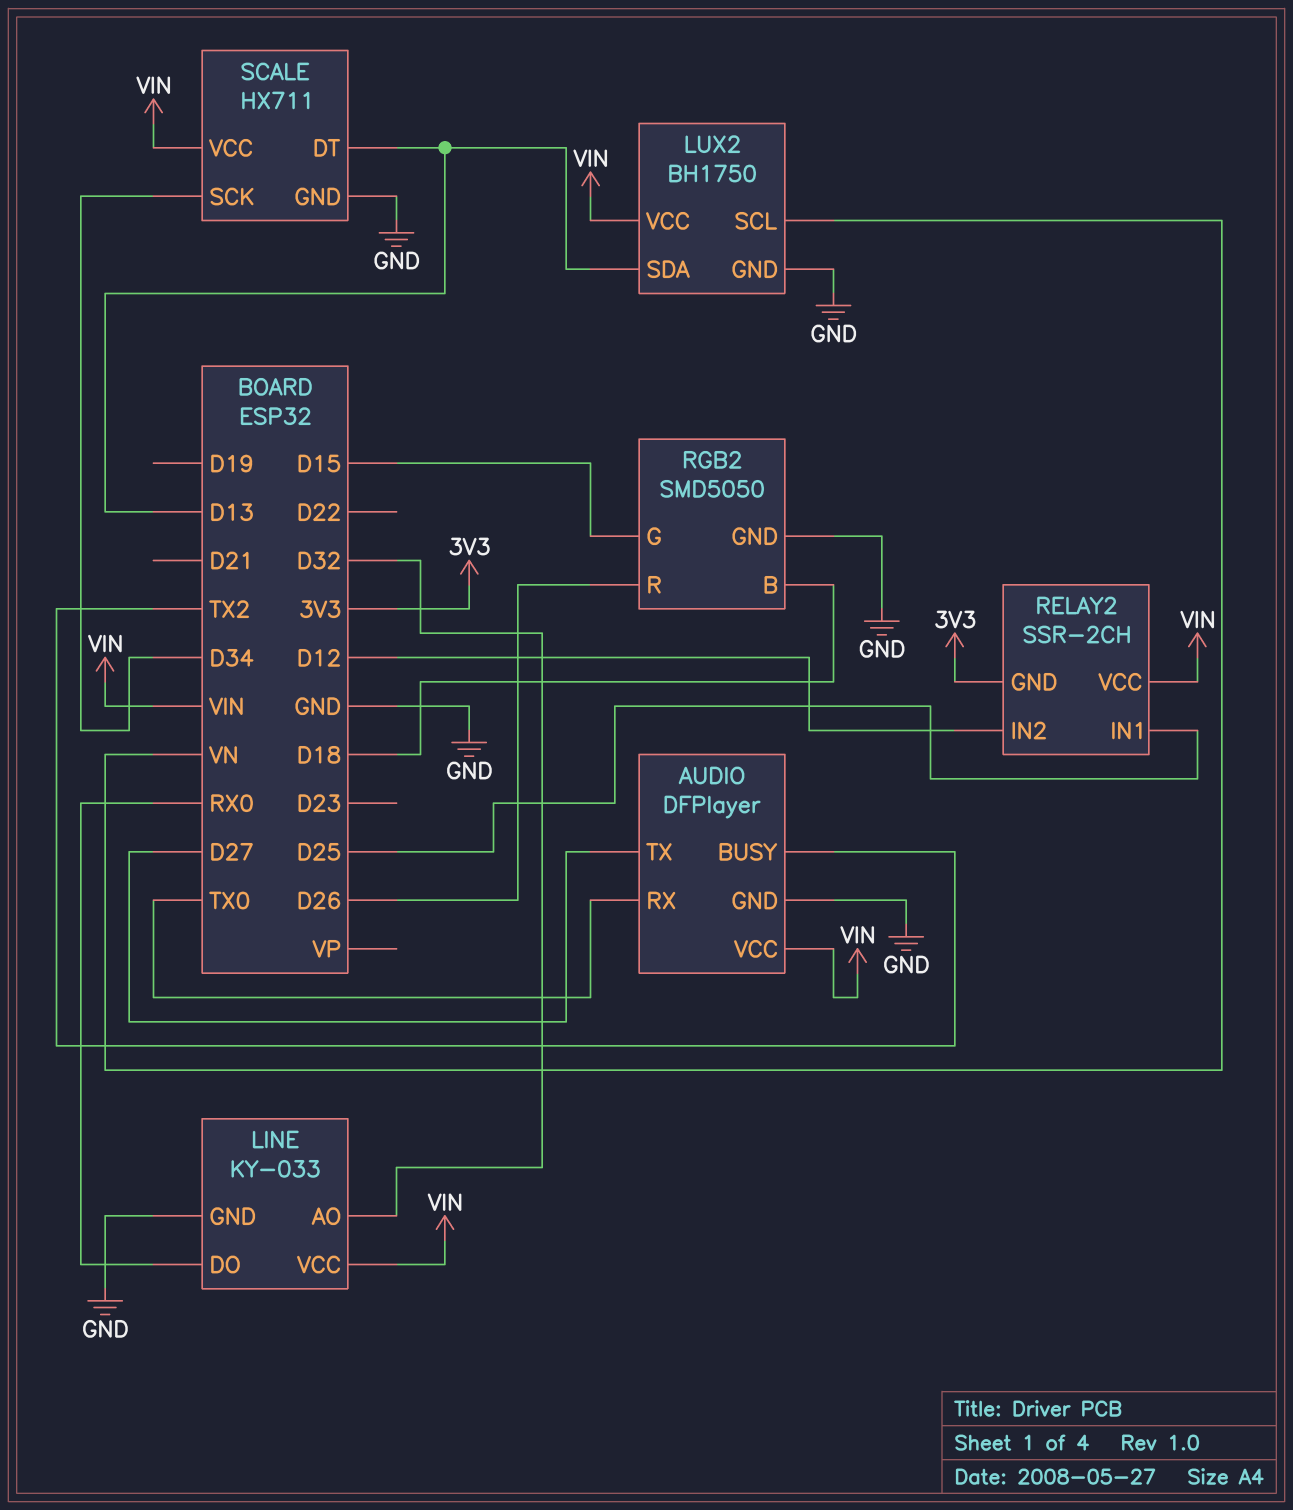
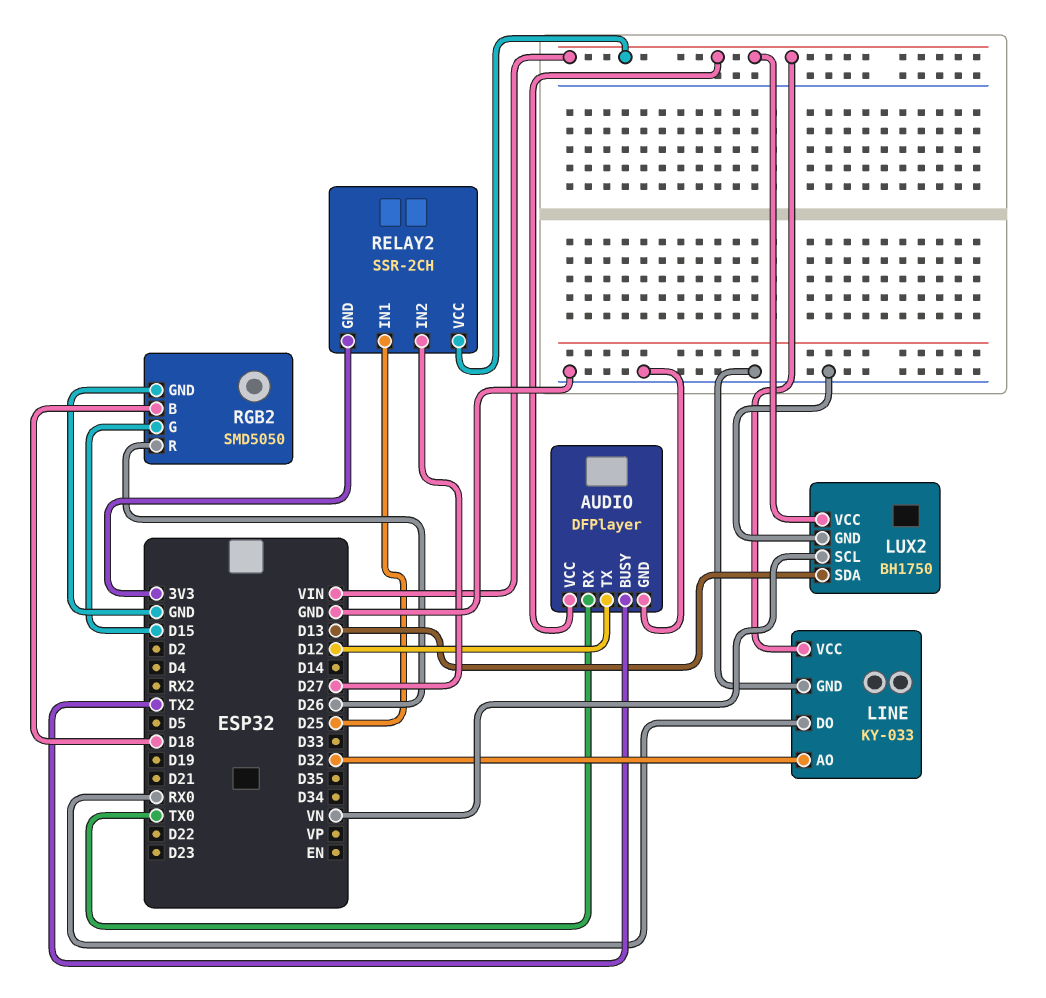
AUDIO pin TX: D27 -> D12
RELAY2 pin IN2: D12 -> D27
SCALE: HX711 -> none
SCALE pin DT: D13 -> none
SCALE pin GND: GND -> none
SCALE pin SCK: D34 -> none
SCALE pin VCC: VIN -> none

